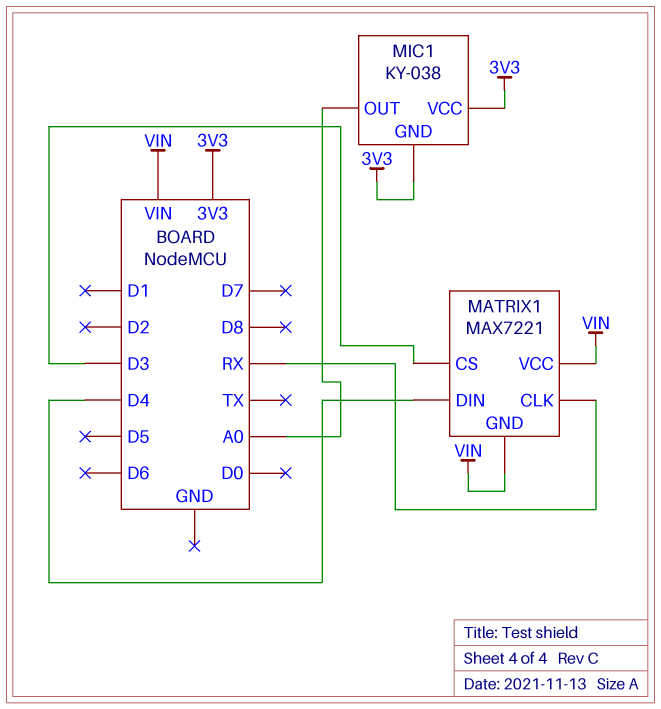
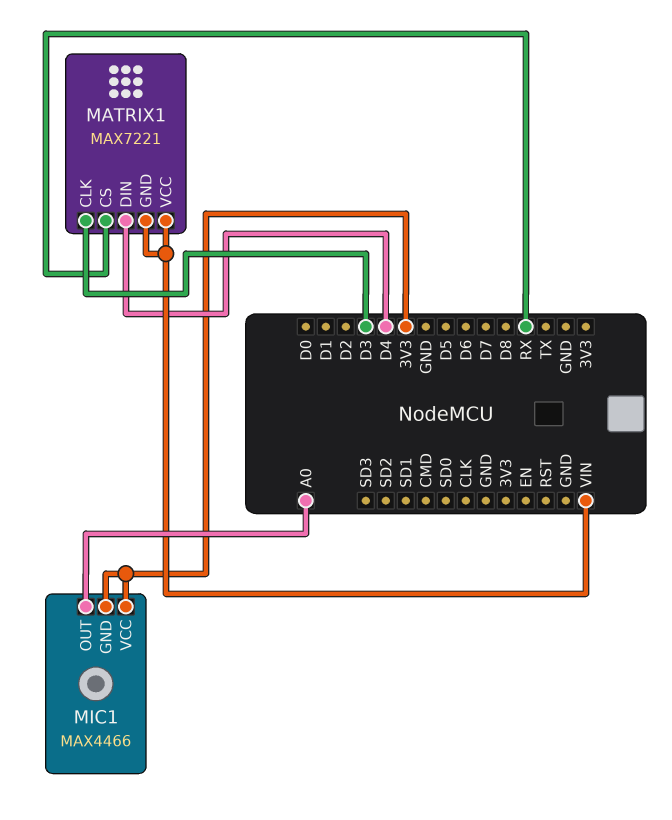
MATRIX1 pin CLK: RX -> D3
MATRIX1 pin CS: D3 -> RX
MIC1: KY-038 -> MAX4466

